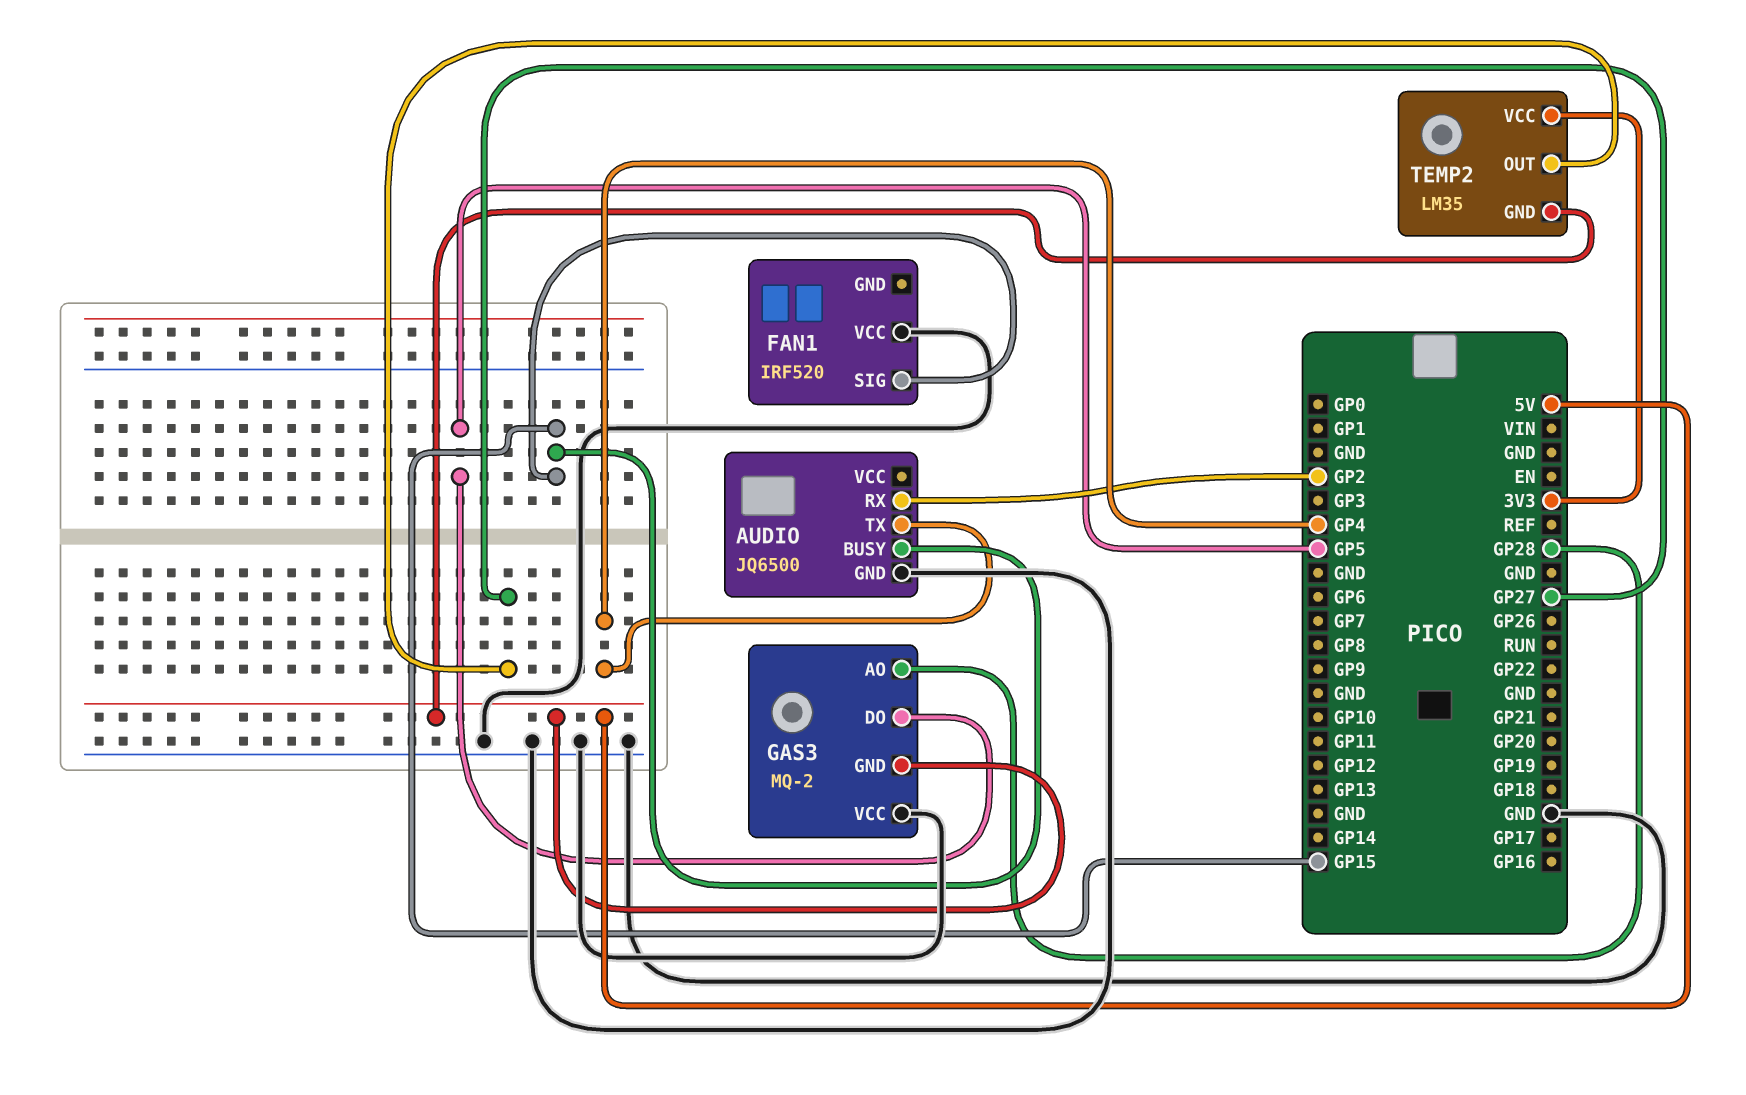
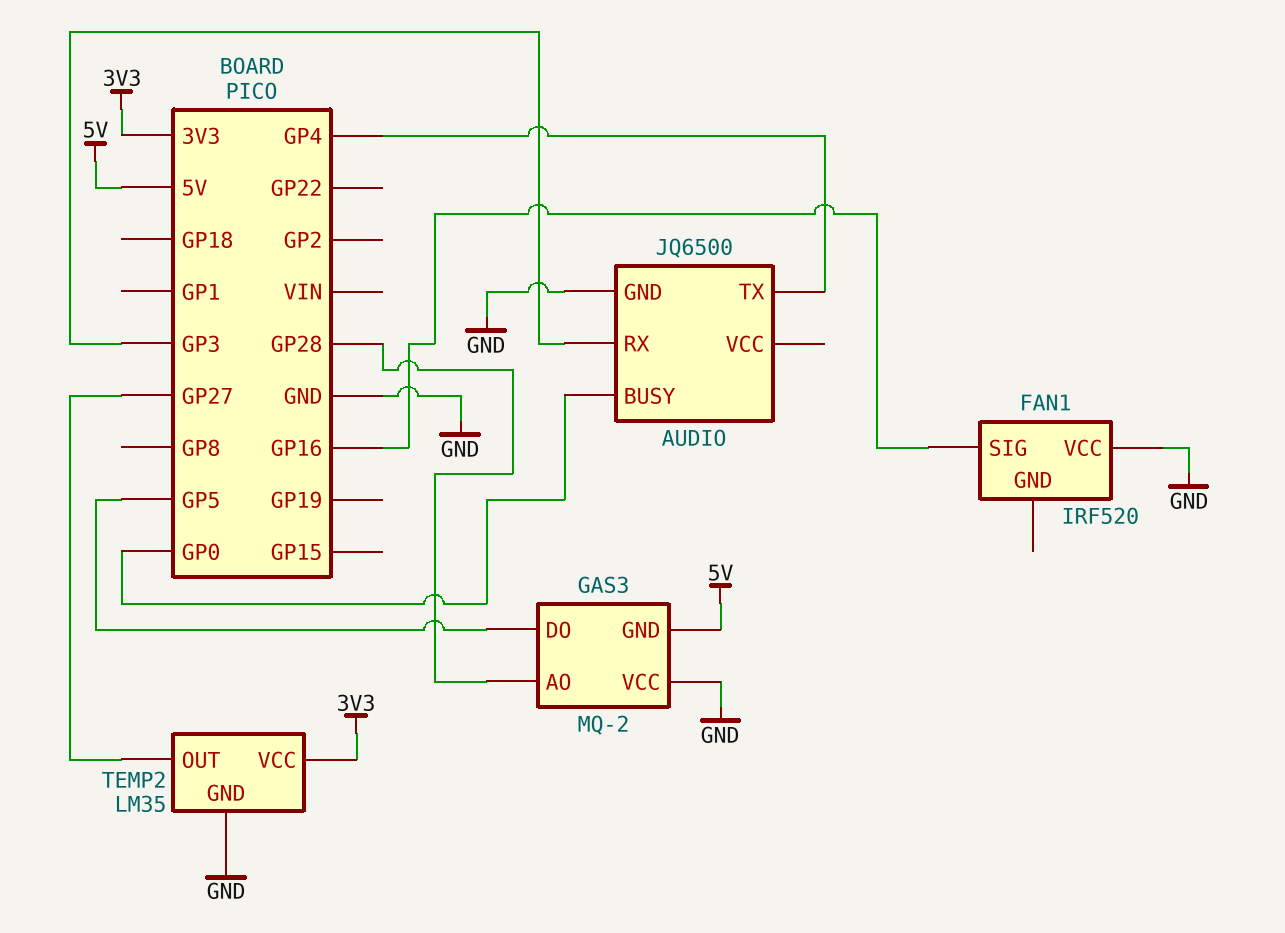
AUDIO pin BUSY: GP15 -> GP0
AUDIO pin RX: GP2 -> GP3
FAN1 pin SIG: GP15 -> GP16
TEMP2 pin GND: 5V -> GND

